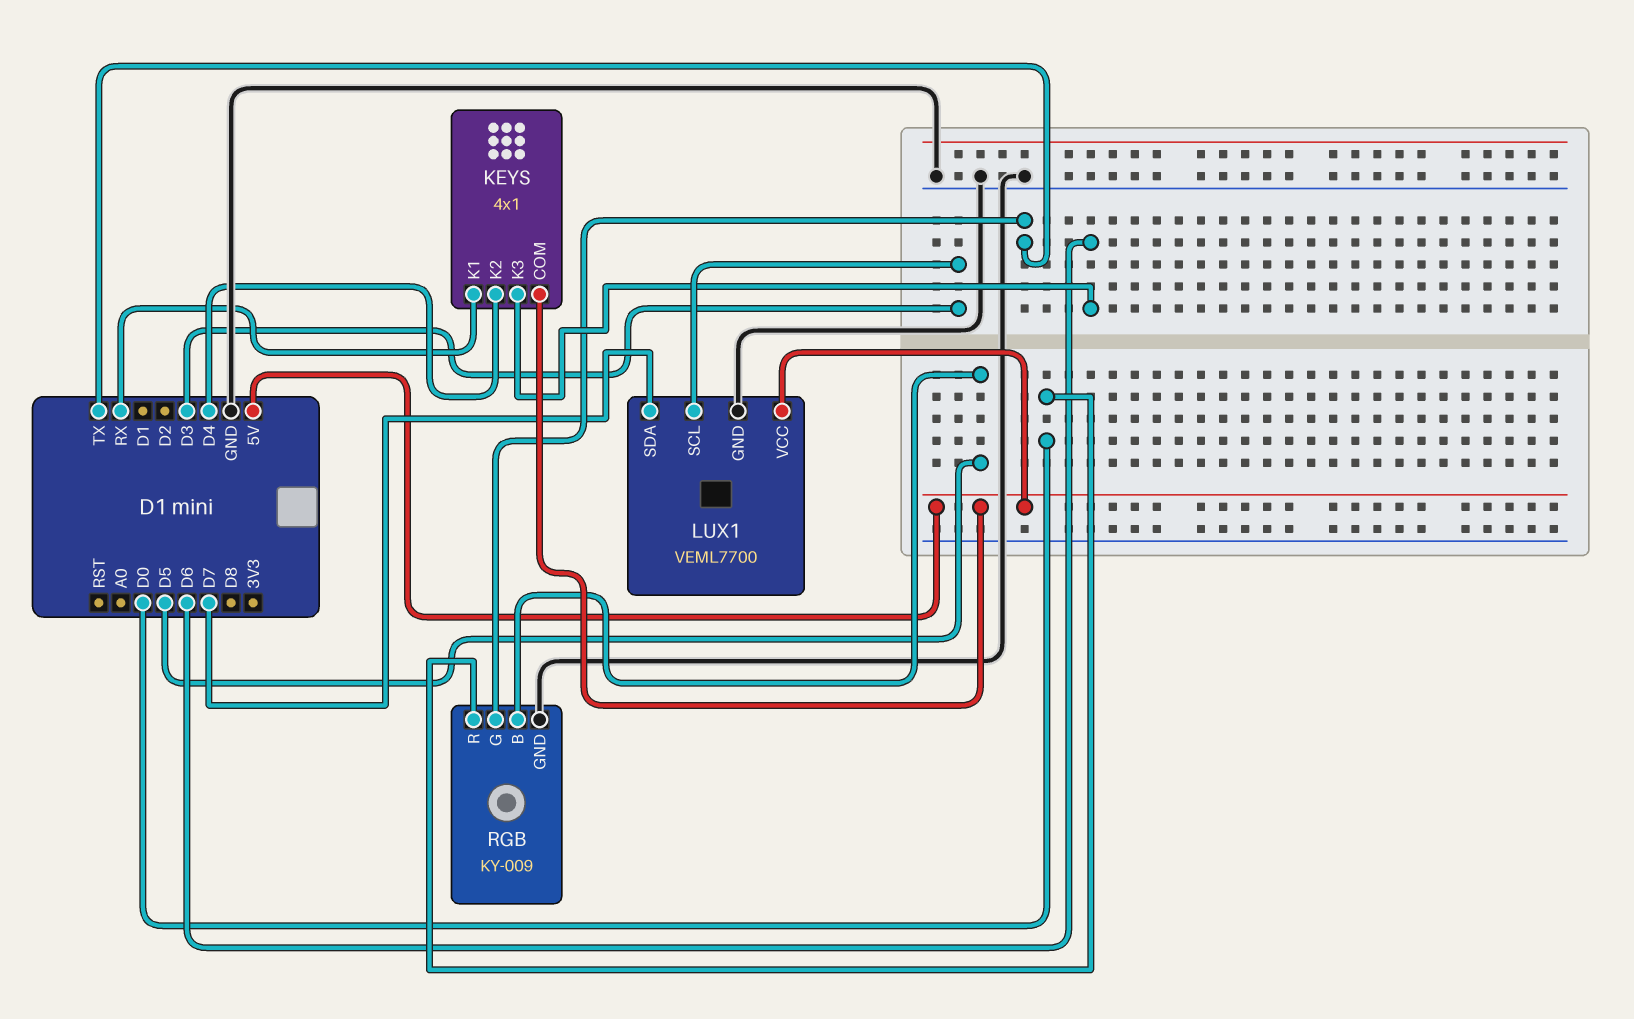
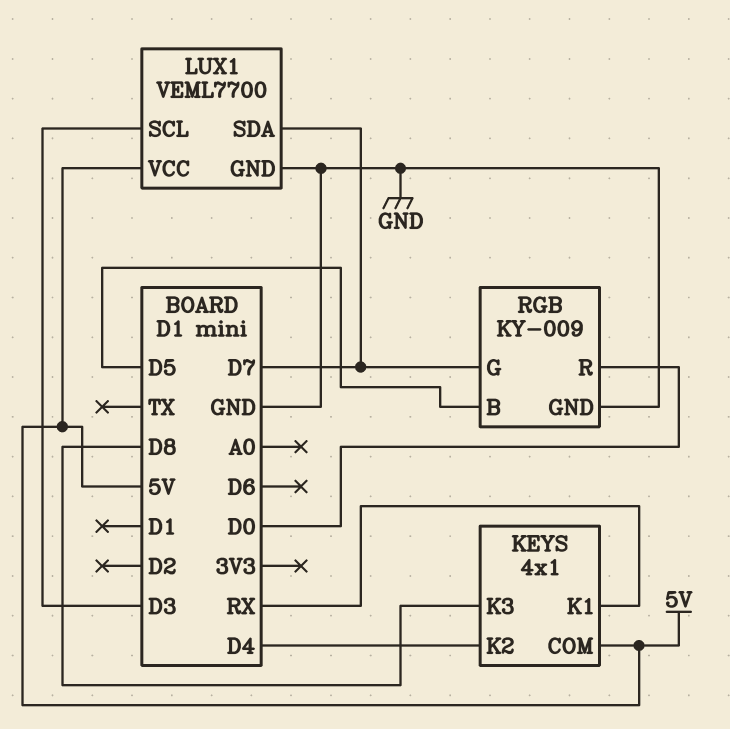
KEYS pin K3: D6 -> D8
RGB pin G: TX -> D7

